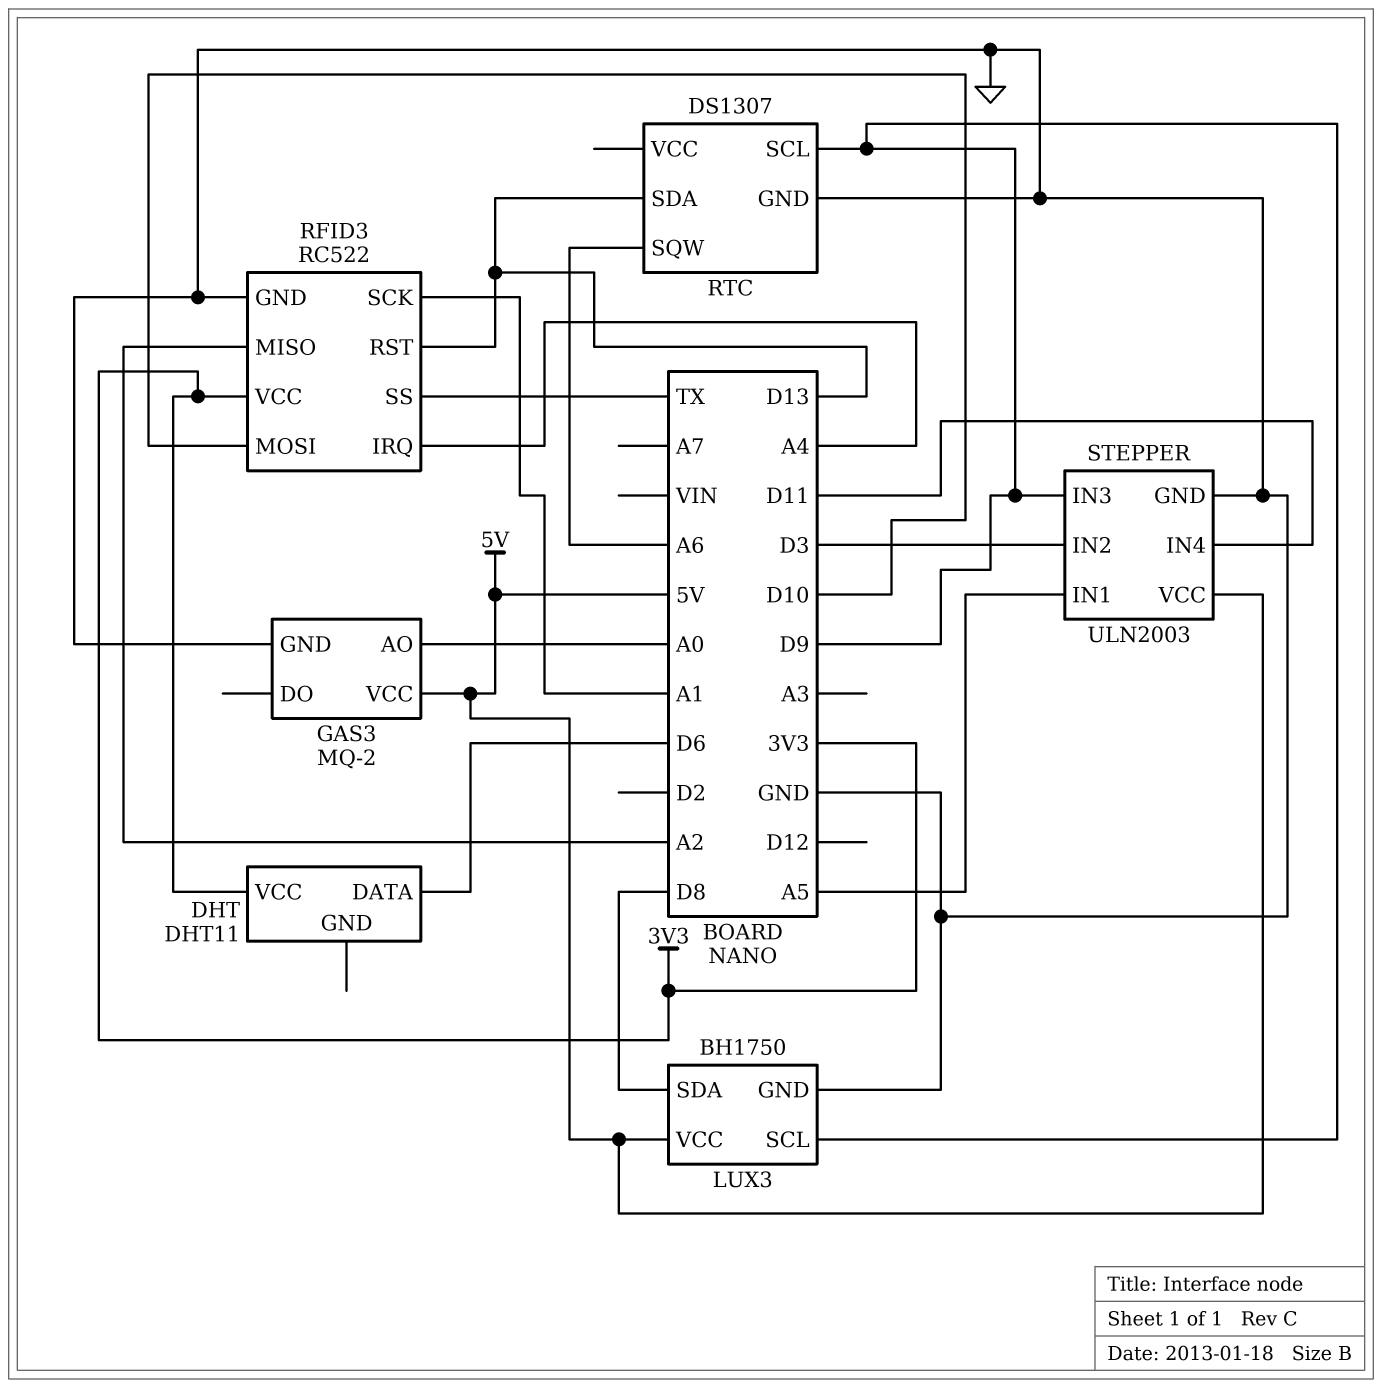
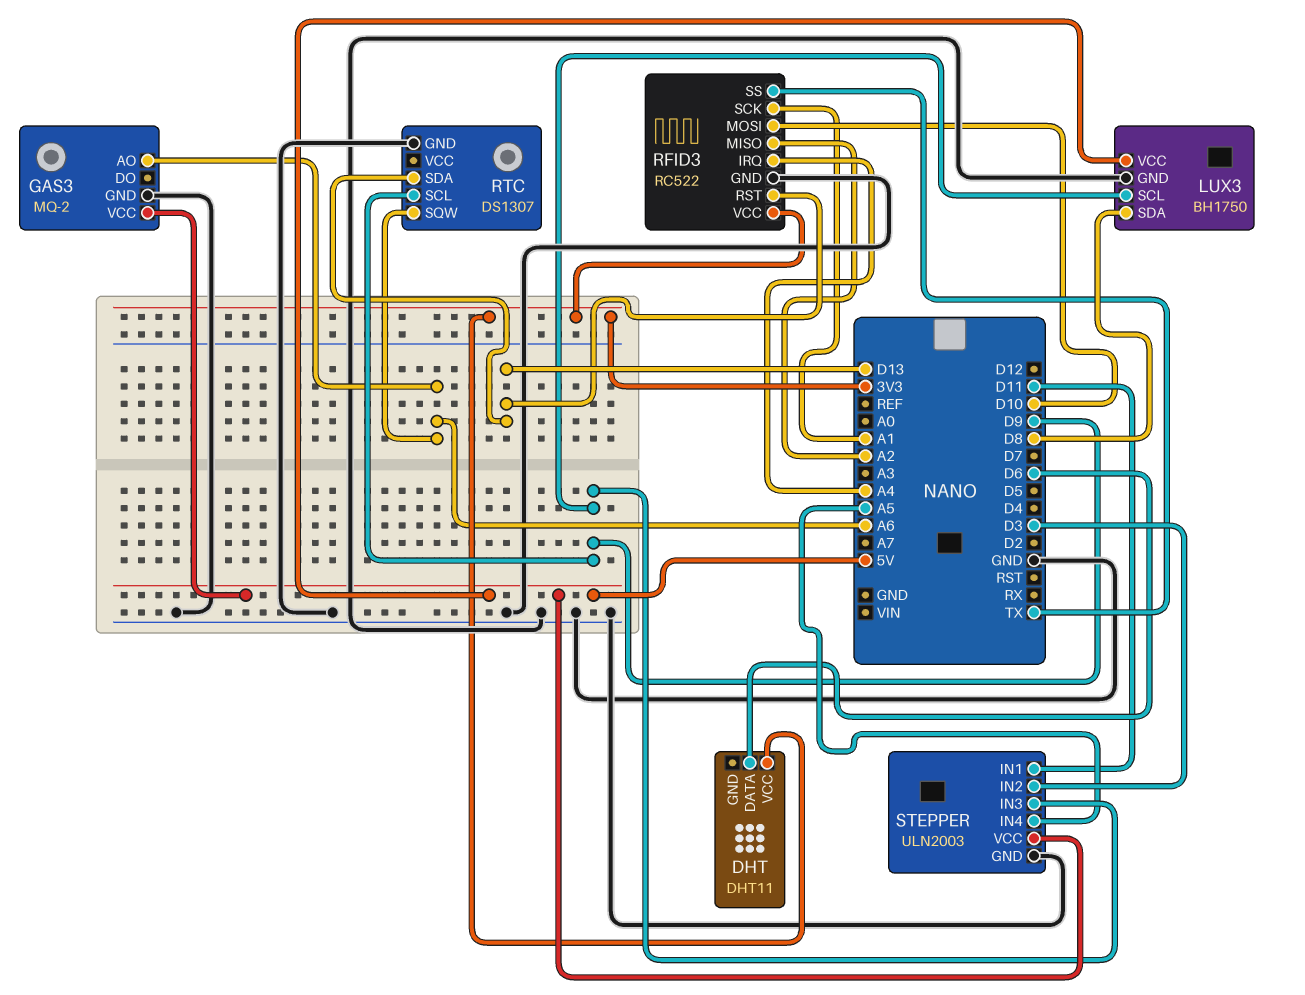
GAS3 pin AO: A0 -> A6
STEPPER pin IN1: A5 -> D11
STEPPER pin IN4: D11 -> A5

